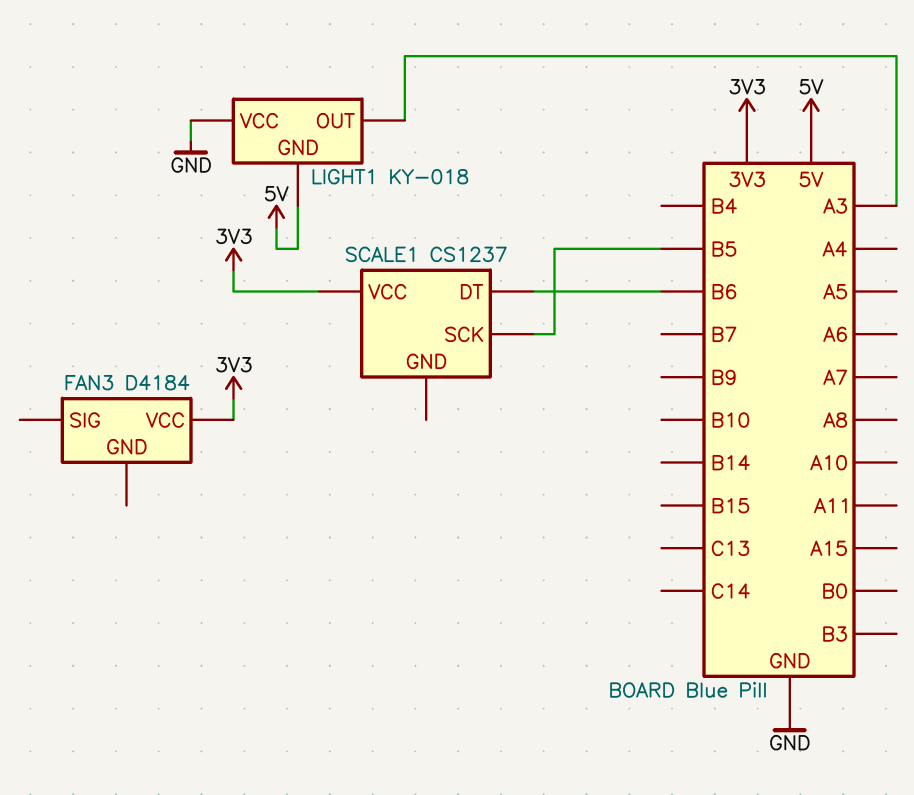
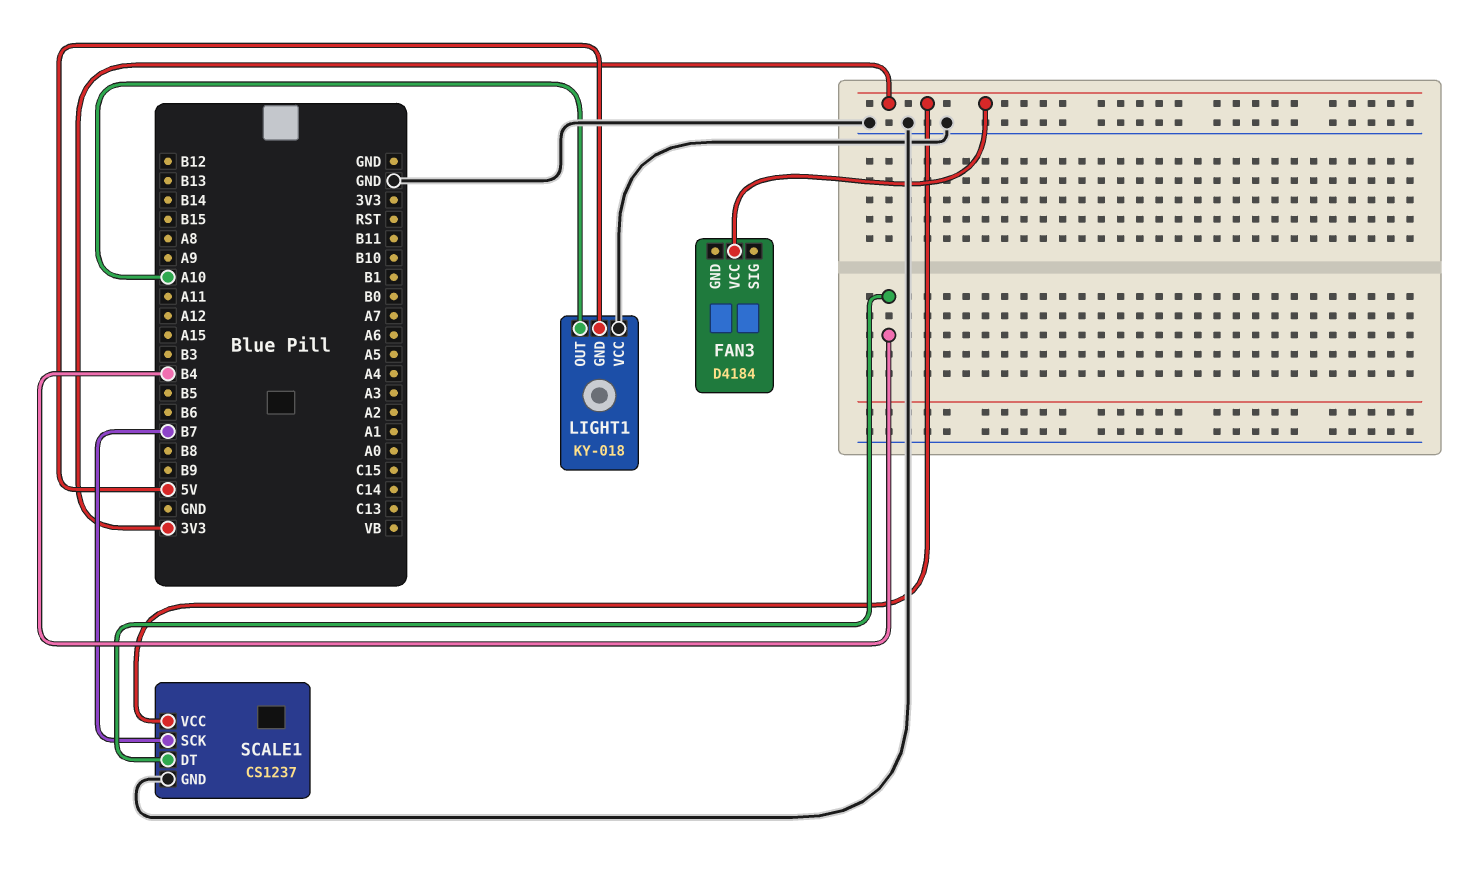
LIGHT1 pin OUT: A3 -> A10
SCALE1 pin DT: B6 -> B4
SCALE1 pin GND: none -> GND
SCALE1 pin SCK: B5 -> B7

